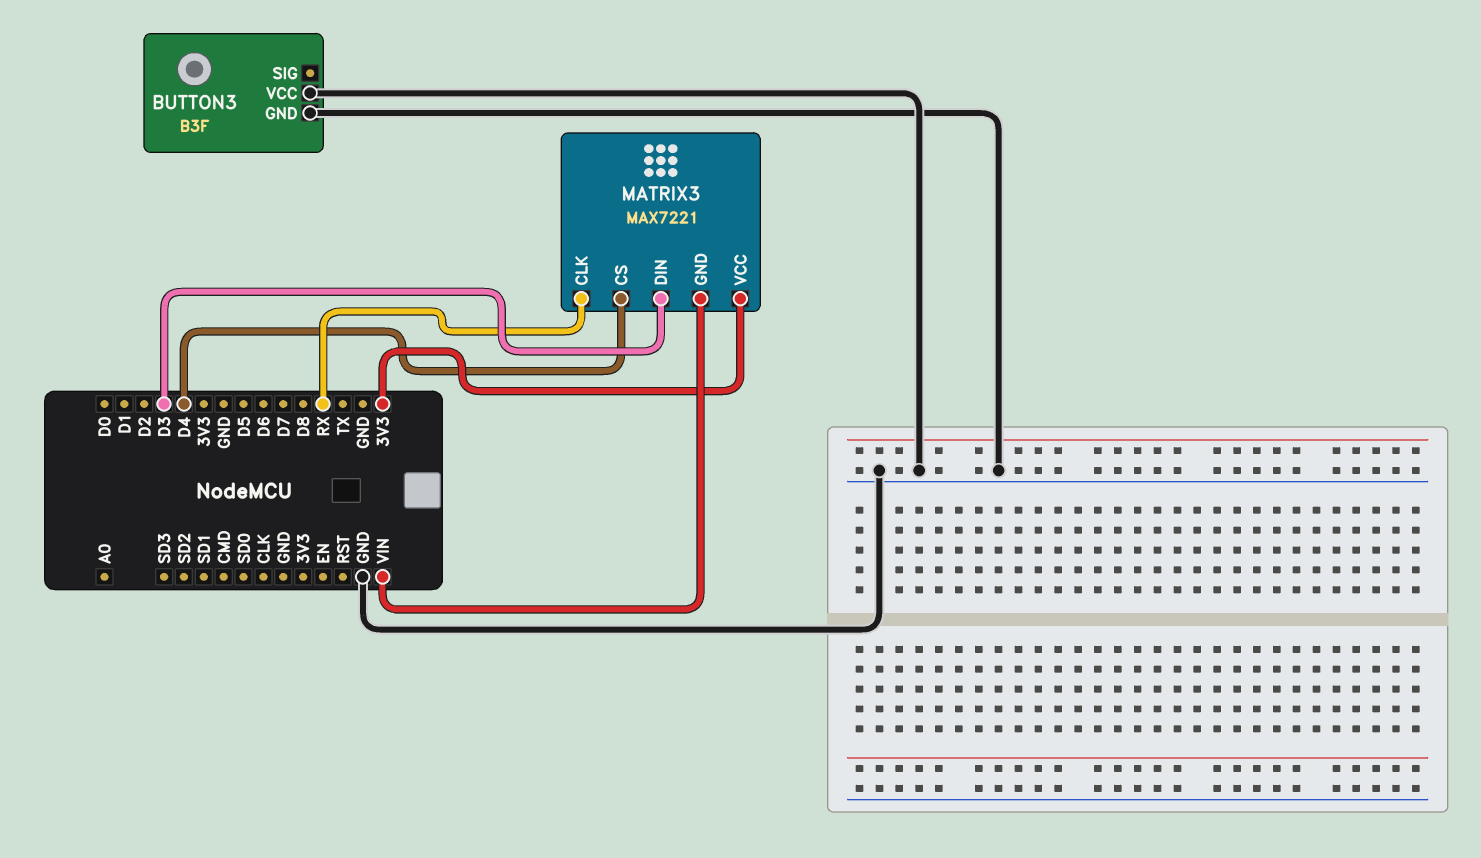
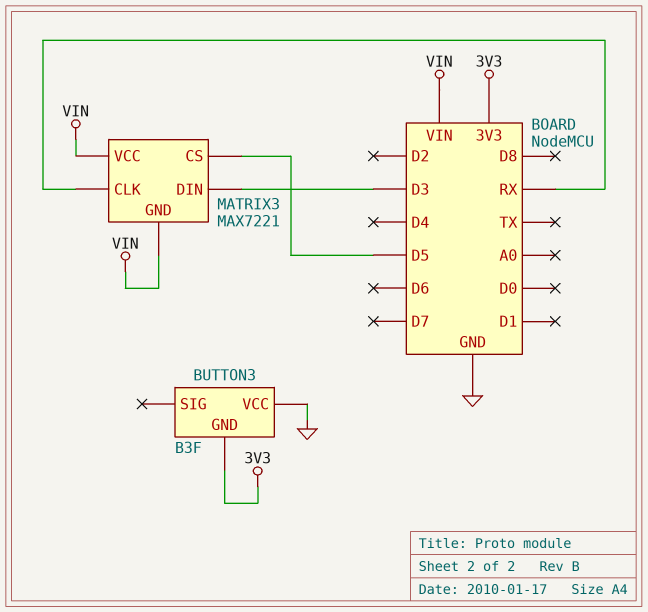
BUTTON3 pin GND: GND -> 3V3
MATRIX3 pin CS: D4 -> D5
MATRIX3 pin VCC: 3V3 -> VIN

